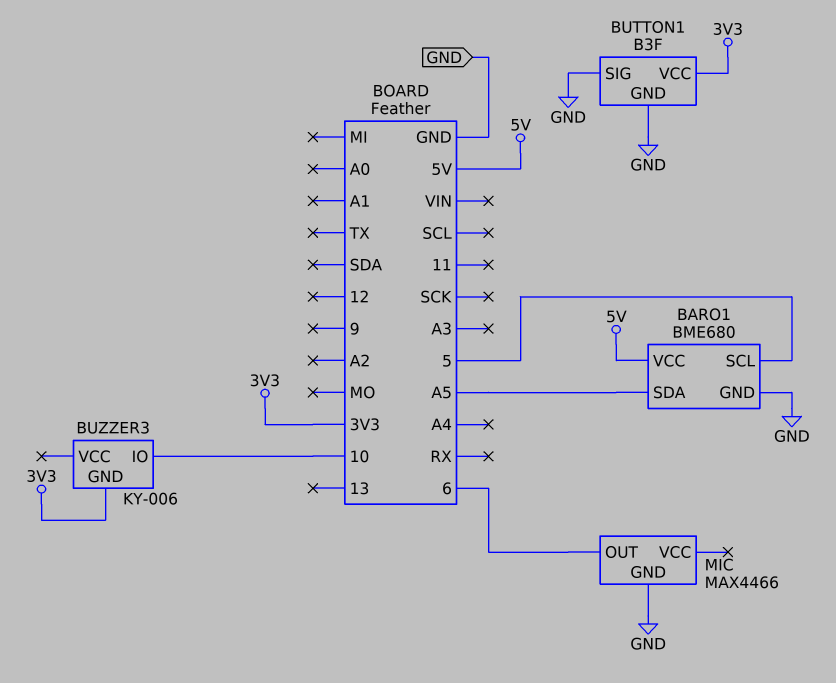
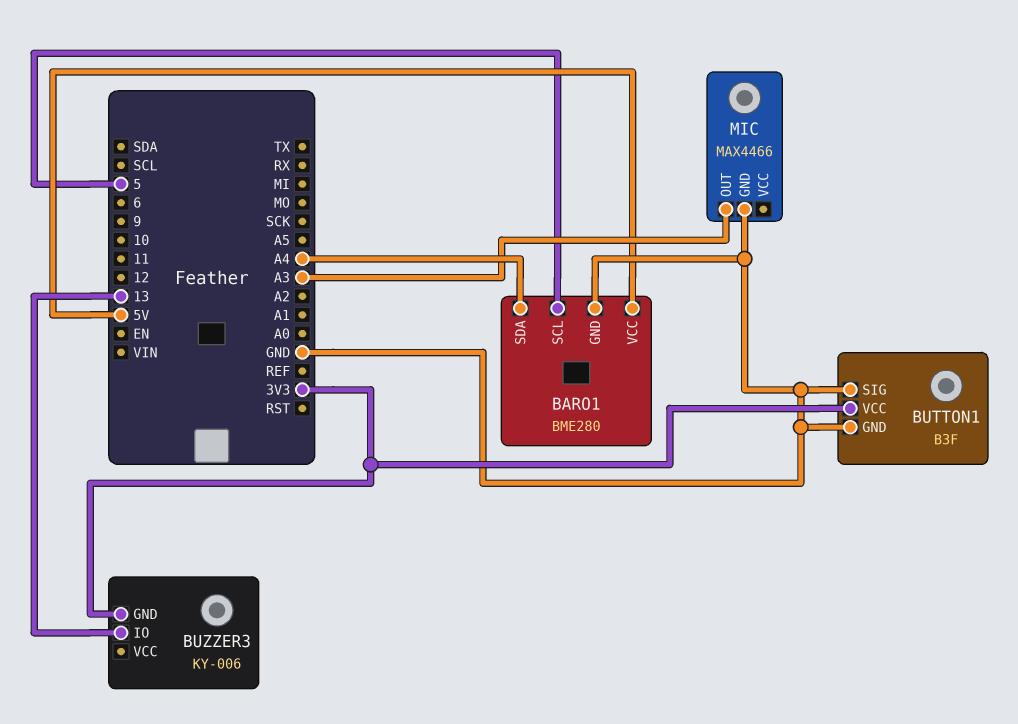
BARO1: BME680 -> BME280
BARO1 pin SDA: A5 -> A4
BUZZER3 pin IO: 10 -> 13
MIC pin OUT: 6 -> A3

